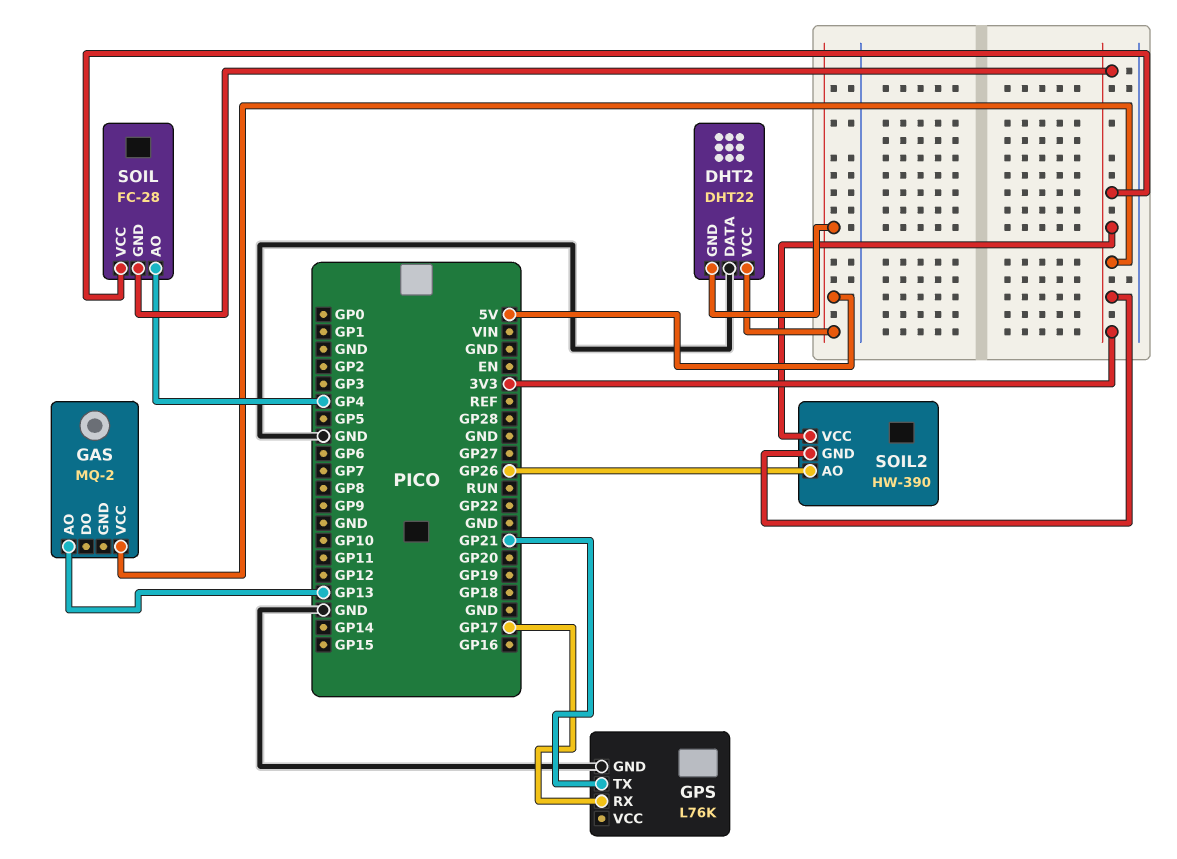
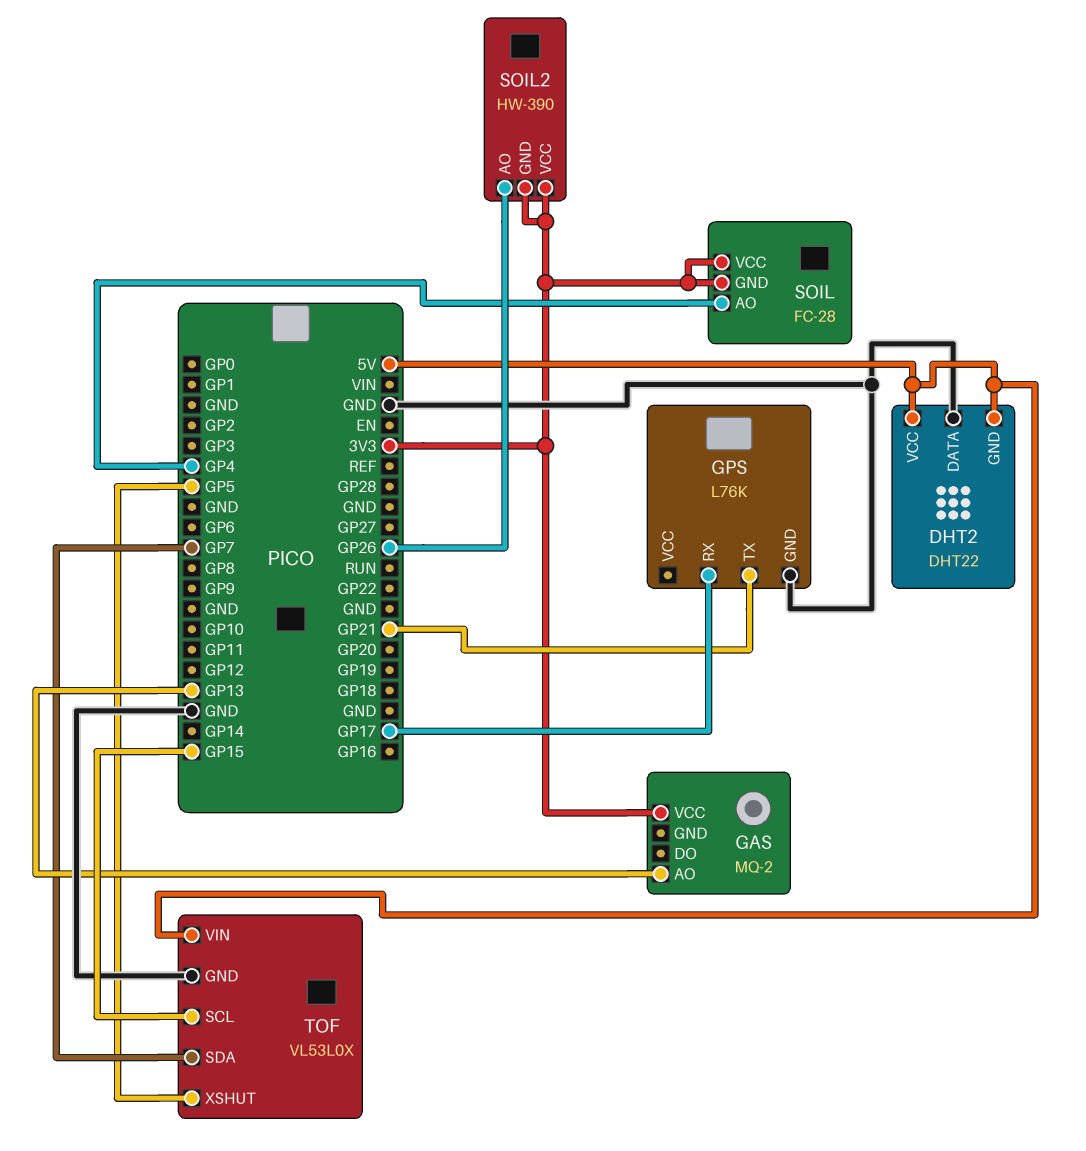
TOF: none -> VL53L0X
TOF pin GND: none -> GND
TOF pin SCL: none -> GP15
TOF pin SDA: none -> GP7
TOF pin VIN: none -> 5V
TOF pin XSHUT: none -> GP5

